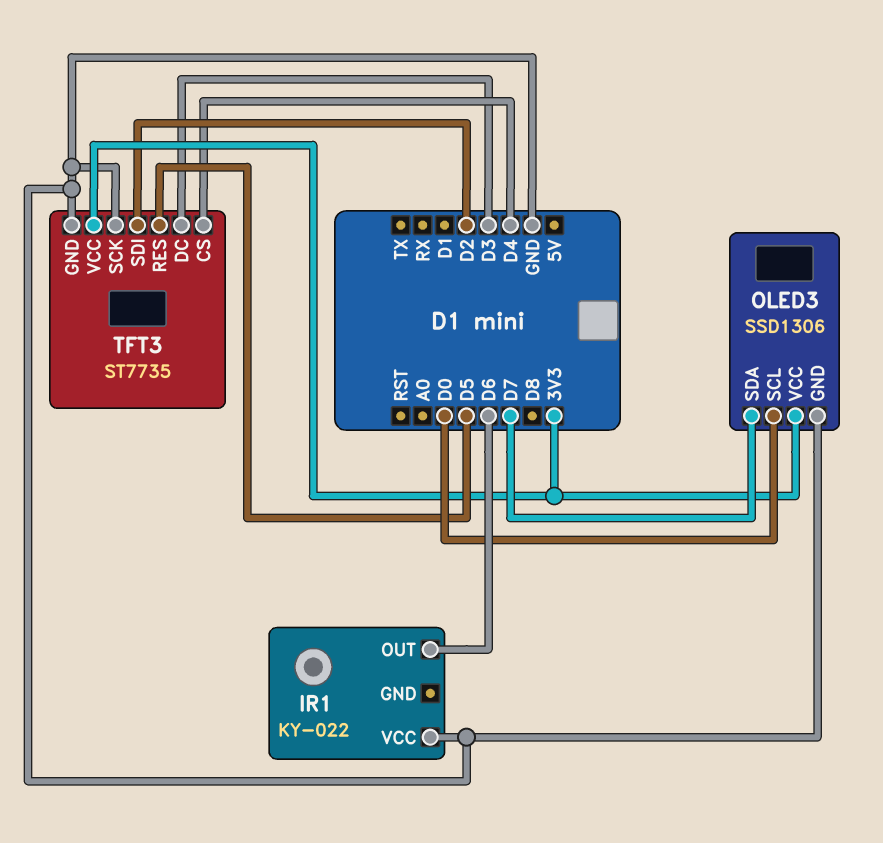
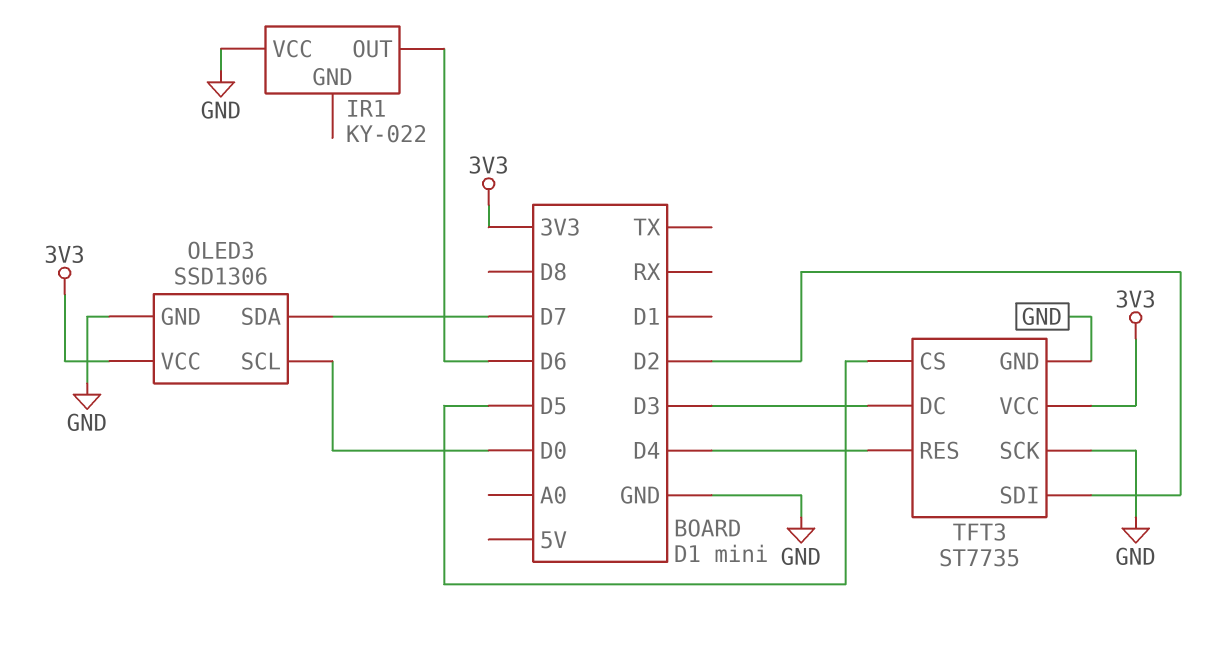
TFT3 pin CS: D4 -> D5
TFT3 pin RES: D5 -> D4

